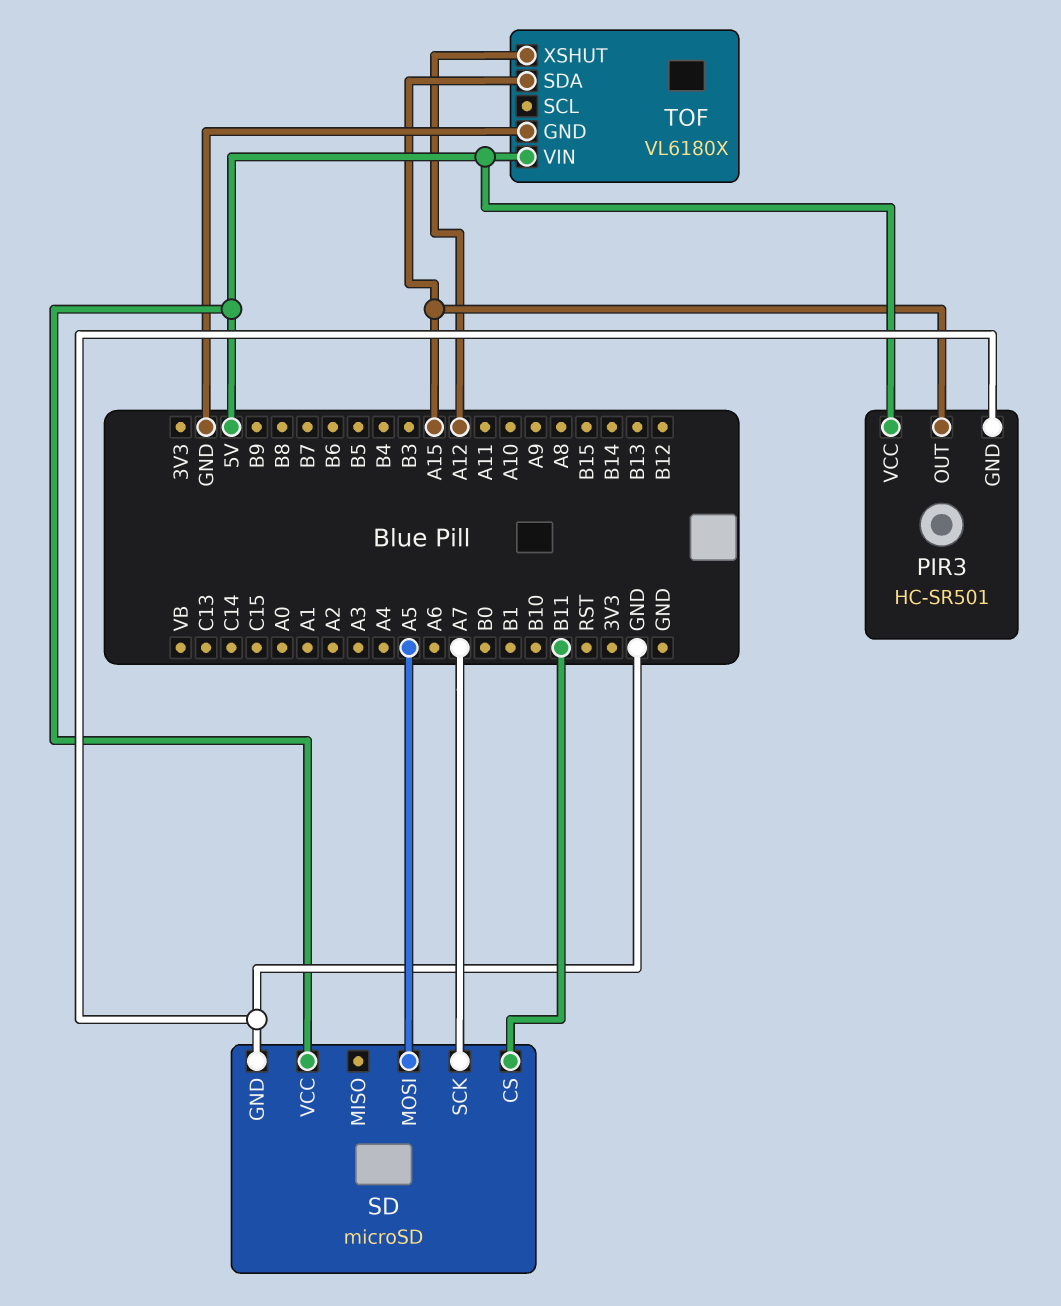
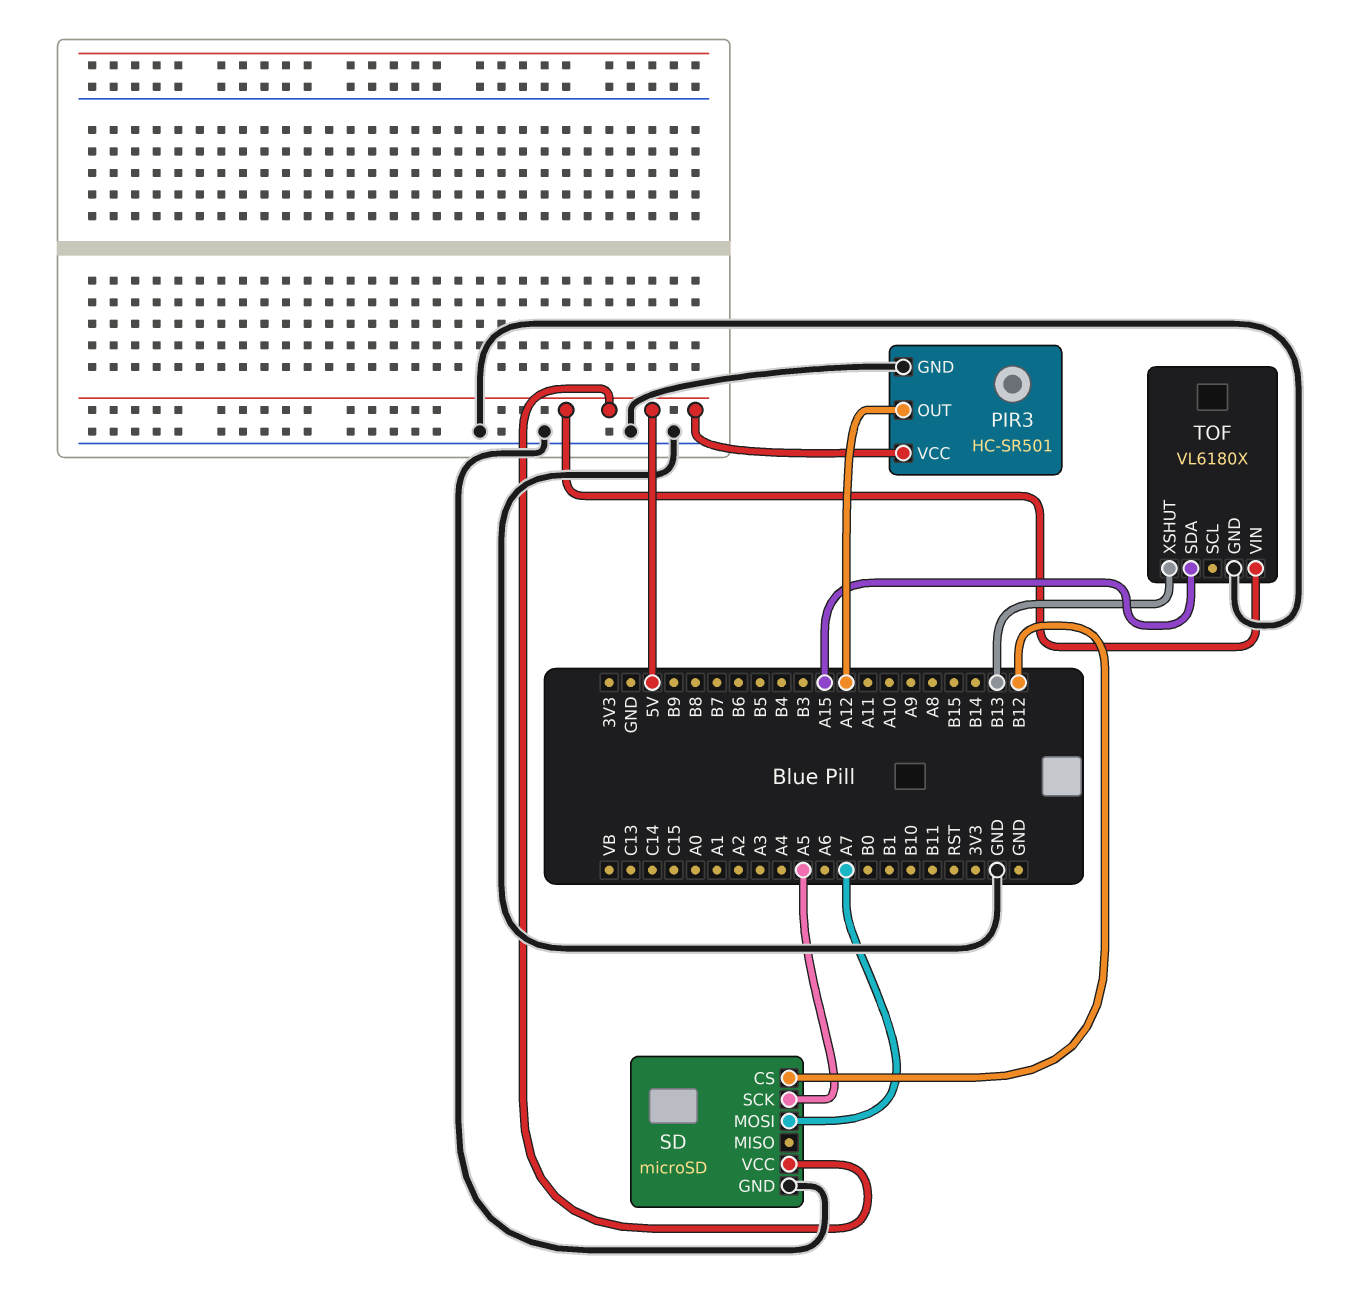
PIR3 pin OUT: A15 -> A12
SD pin CS: B11 -> B12
SD pin MOSI: A5 -> A7
SD pin SCK: A7 -> A5
TOF pin XSHUT: A12 -> B13

